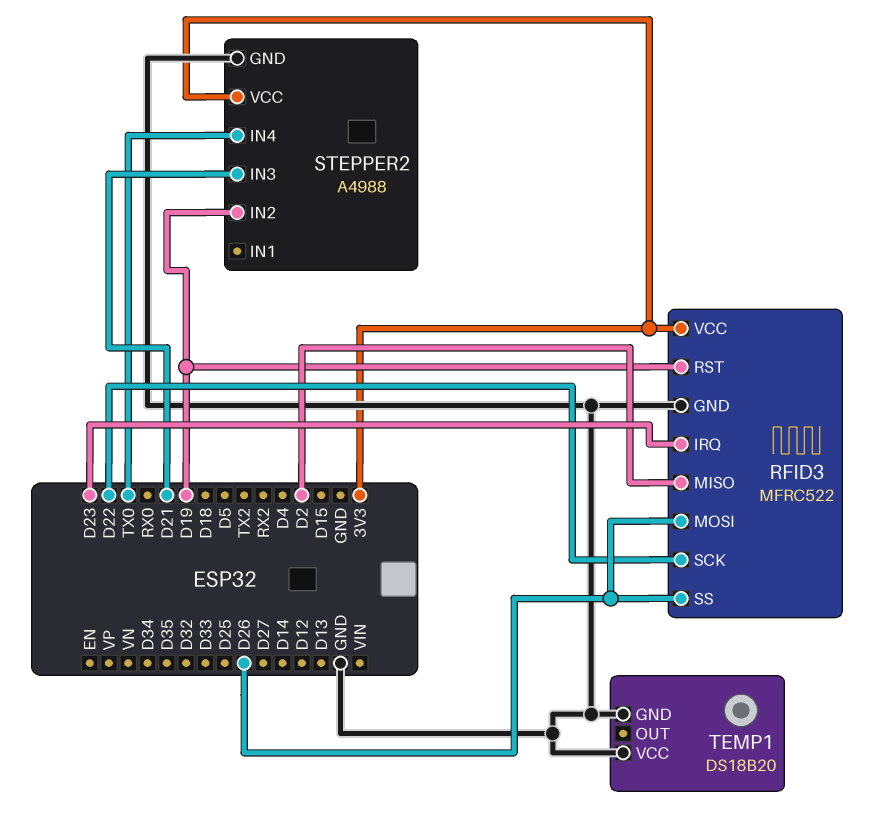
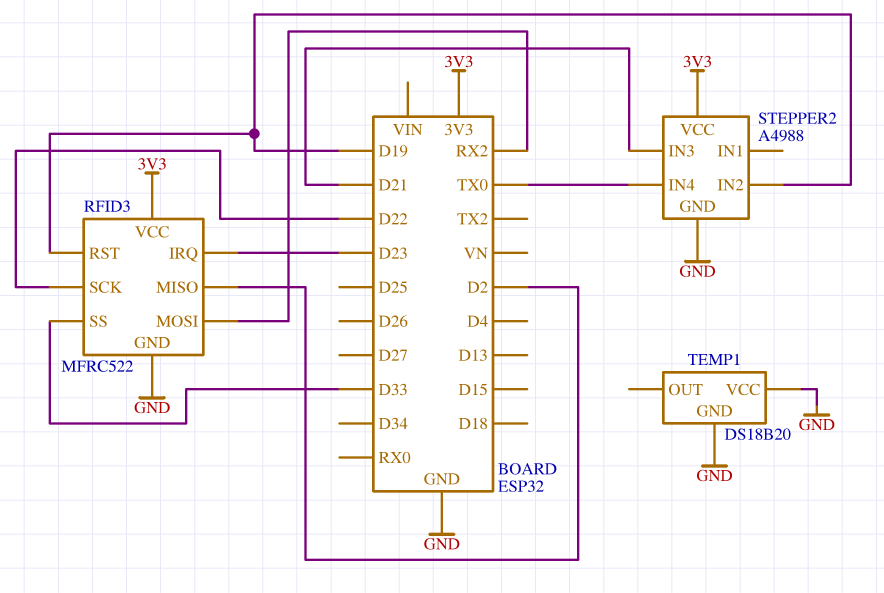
RFID3 pin MOSI: D26 -> RX2
RFID3 pin SS: D26 -> D33

